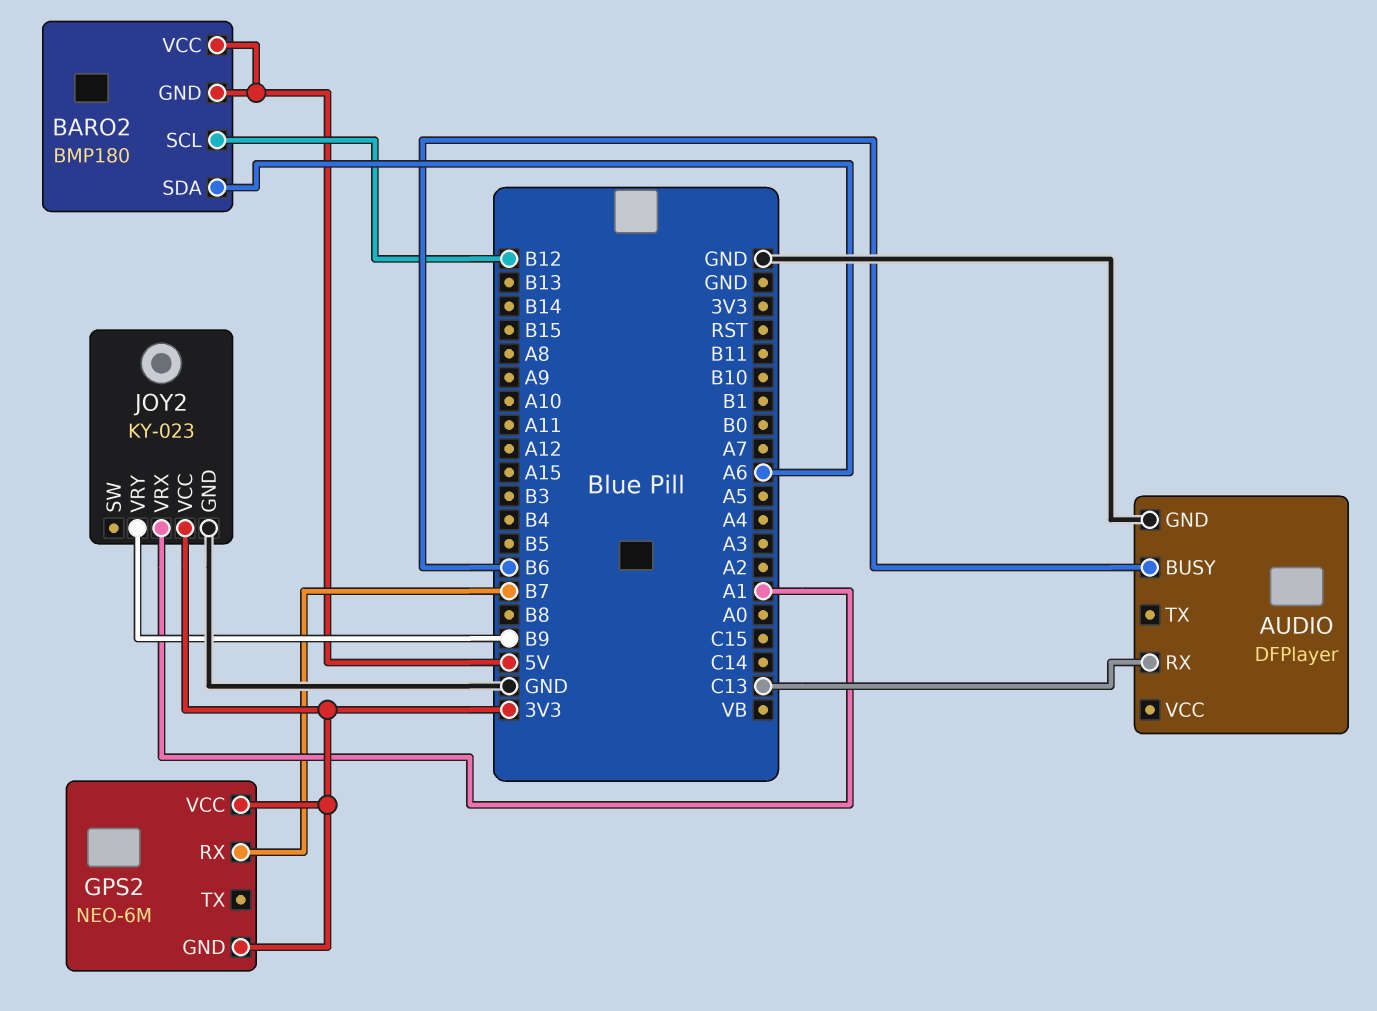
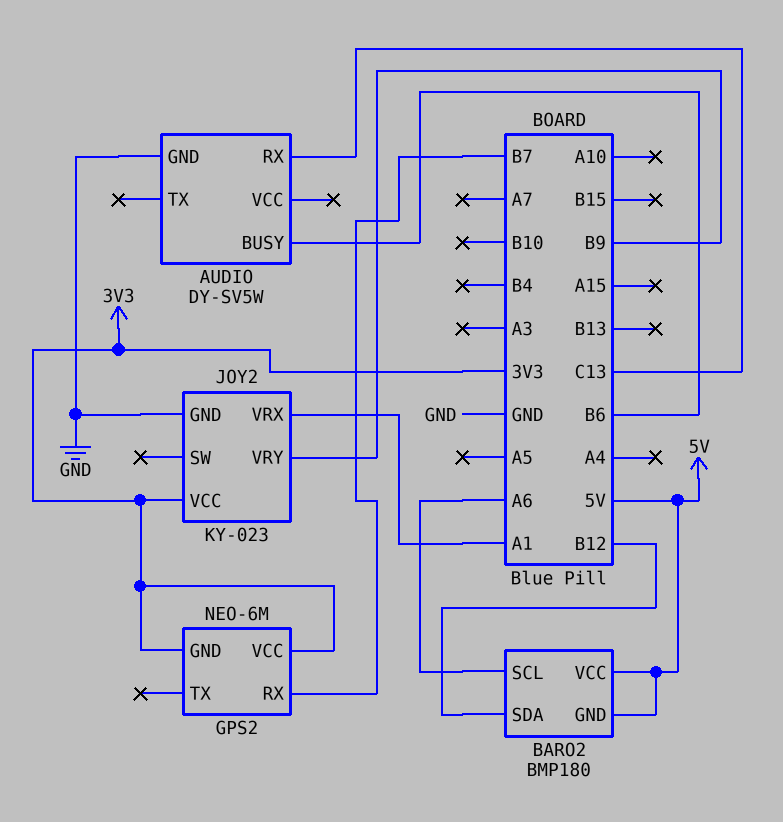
AUDIO: DFPlayer -> DY-SV5W
BARO2 pin SCL: B12 -> A6
BARO2 pin SDA: A6 -> B12

